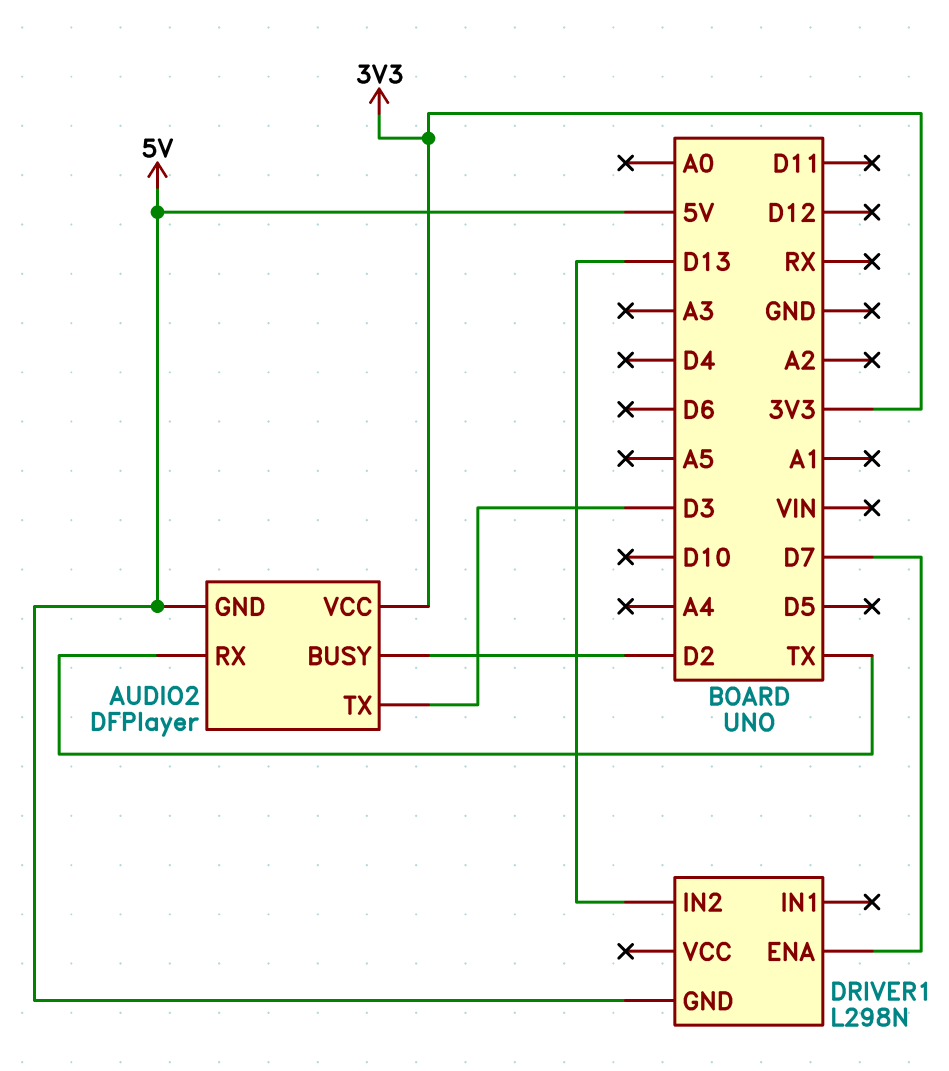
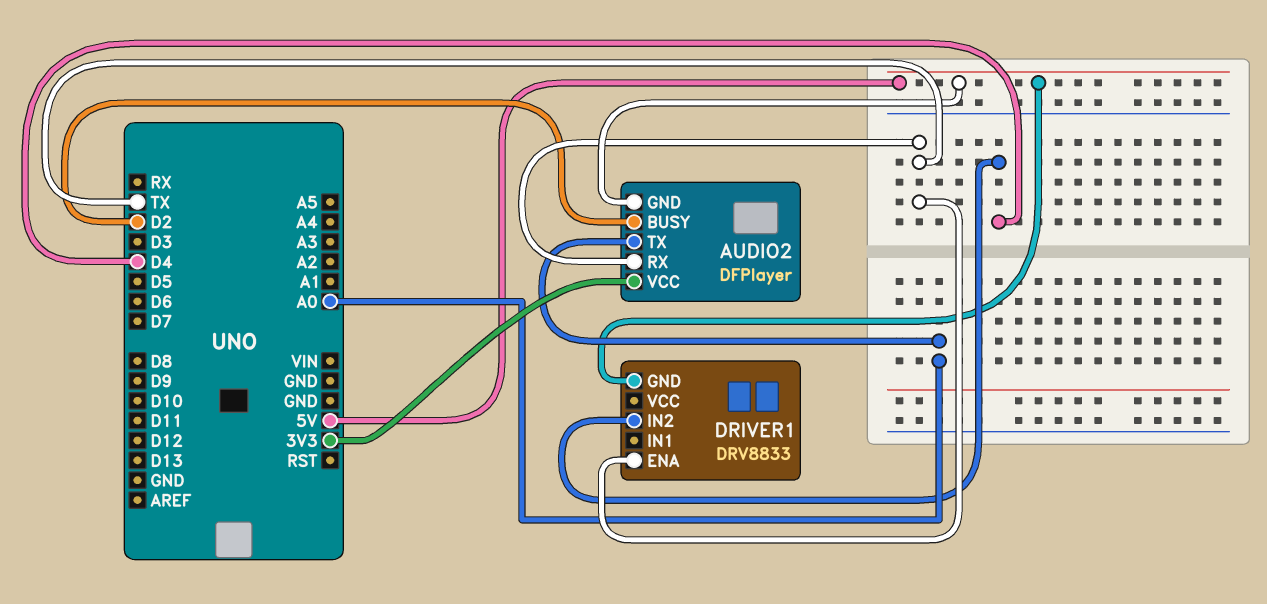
AUDIO2 pin TX: D3 -> A0
DRIVER1: L298N -> DRV8833
DRIVER1 pin ENA: D7 -> TX
DRIVER1 pin IN2: D13 -> D4

